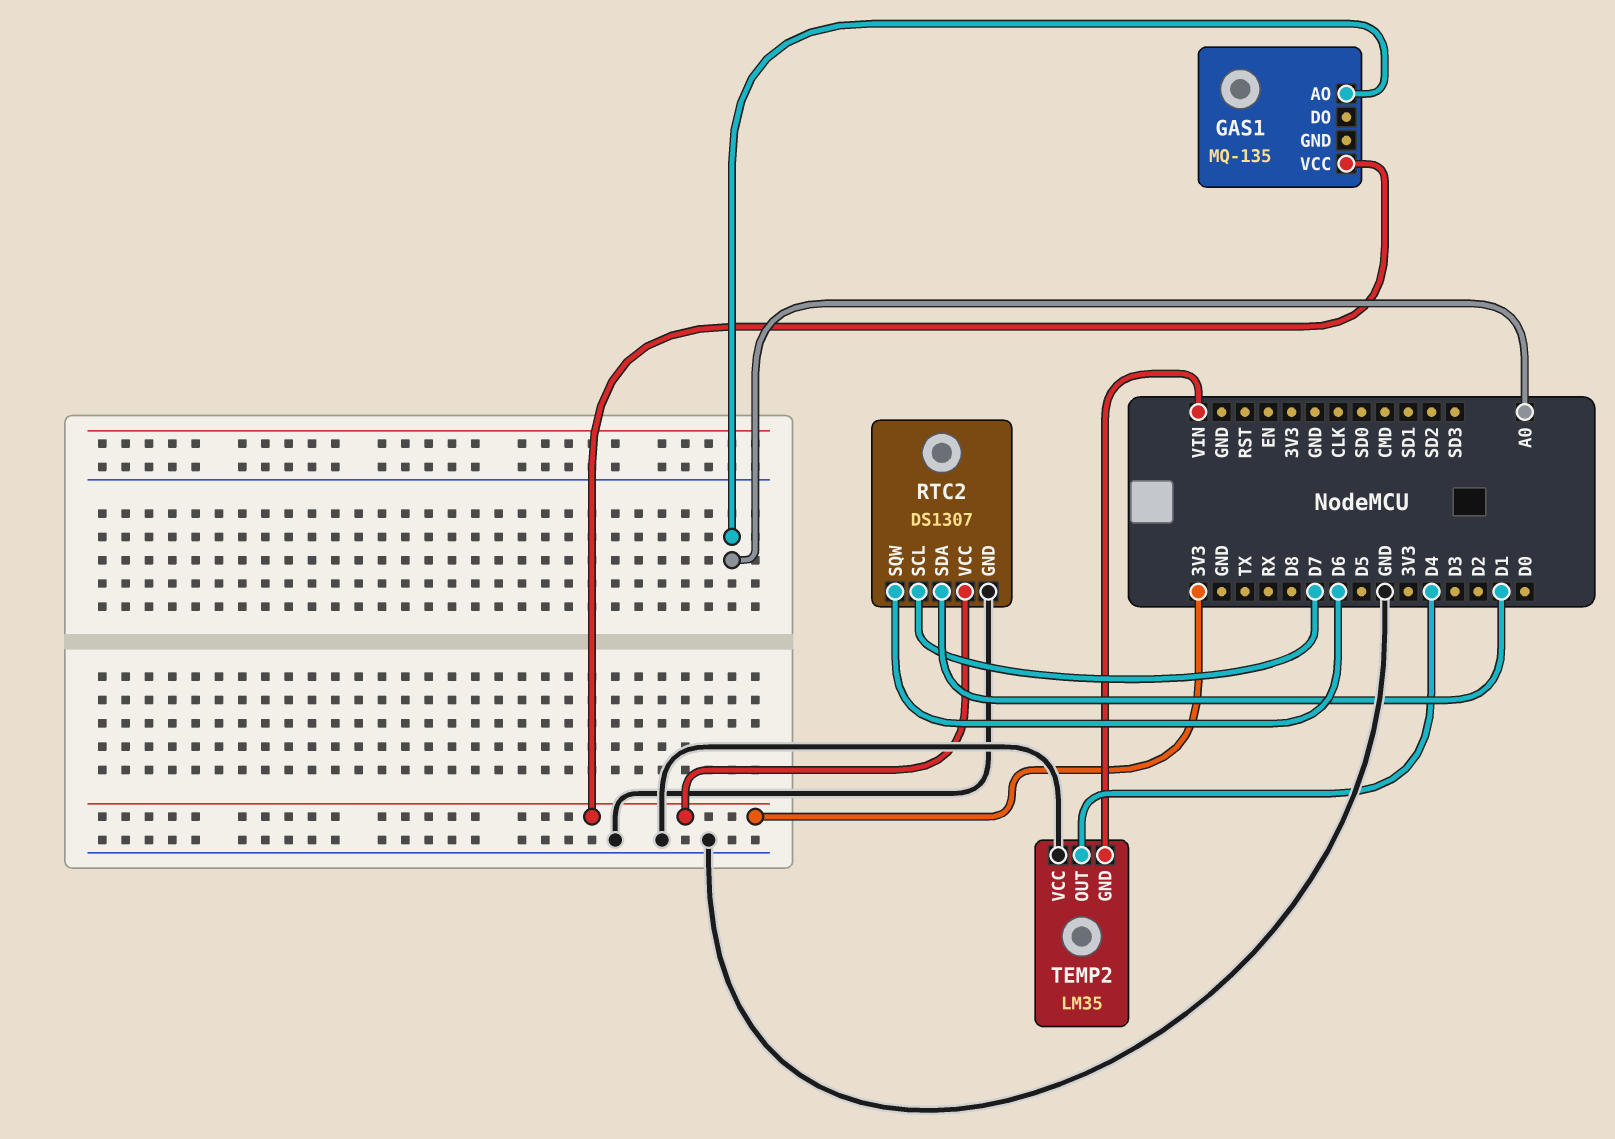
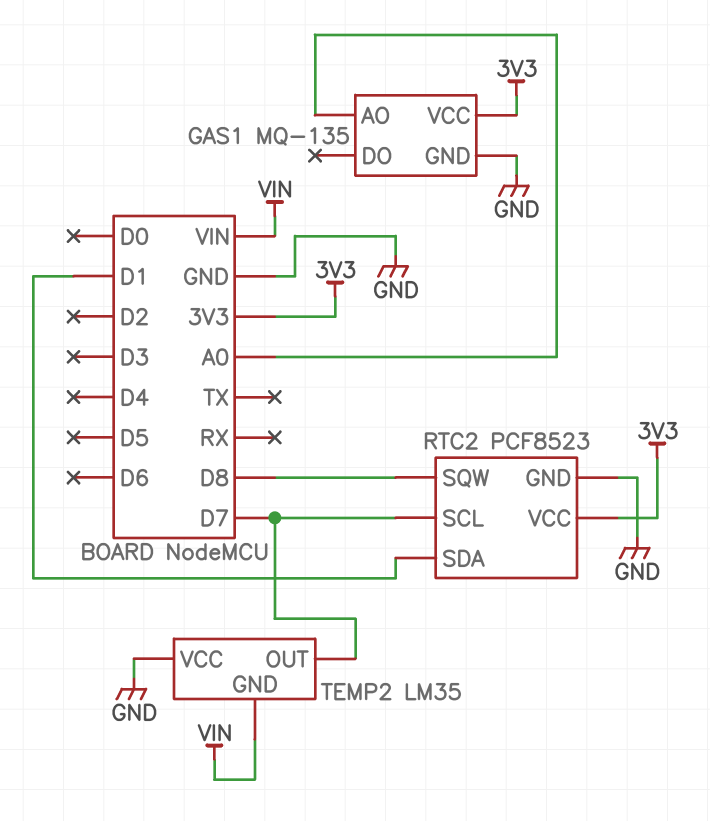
GAS1 pin GND: none -> GND
RTC2: DS1307 -> PCF8523
RTC2 pin SQW: D6 -> D8
TEMP2 pin OUT: D4 -> D7

